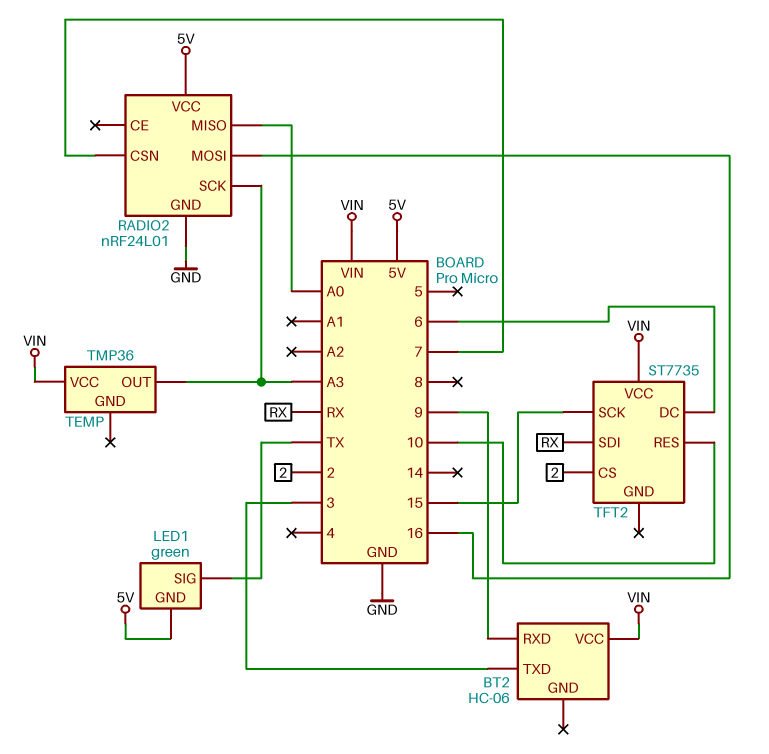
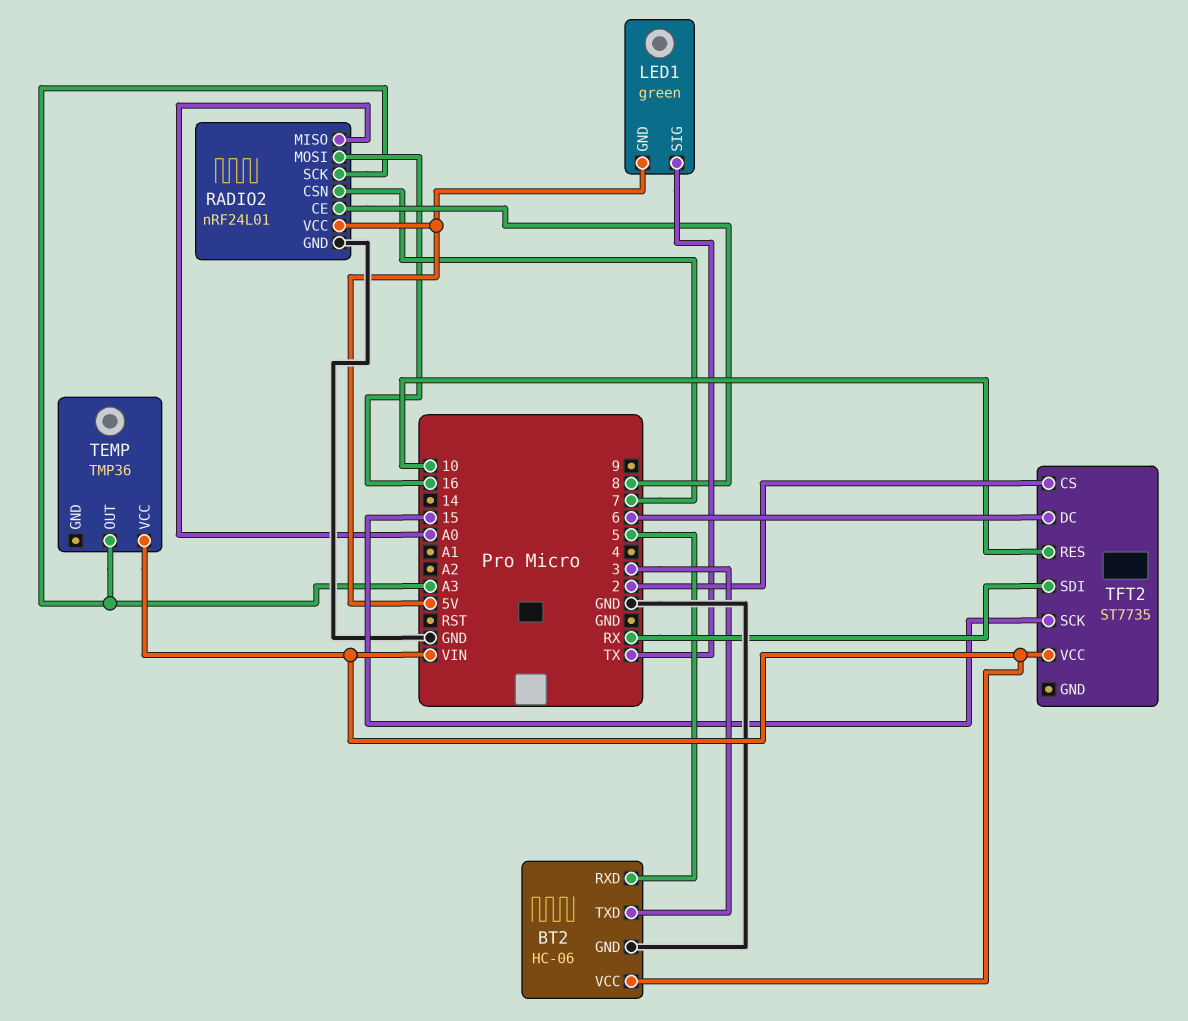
BT2 pin GND: none -> GND
BT2 pin RXD: 9 -> 5
RADIO2 pin CE: none -> 8

